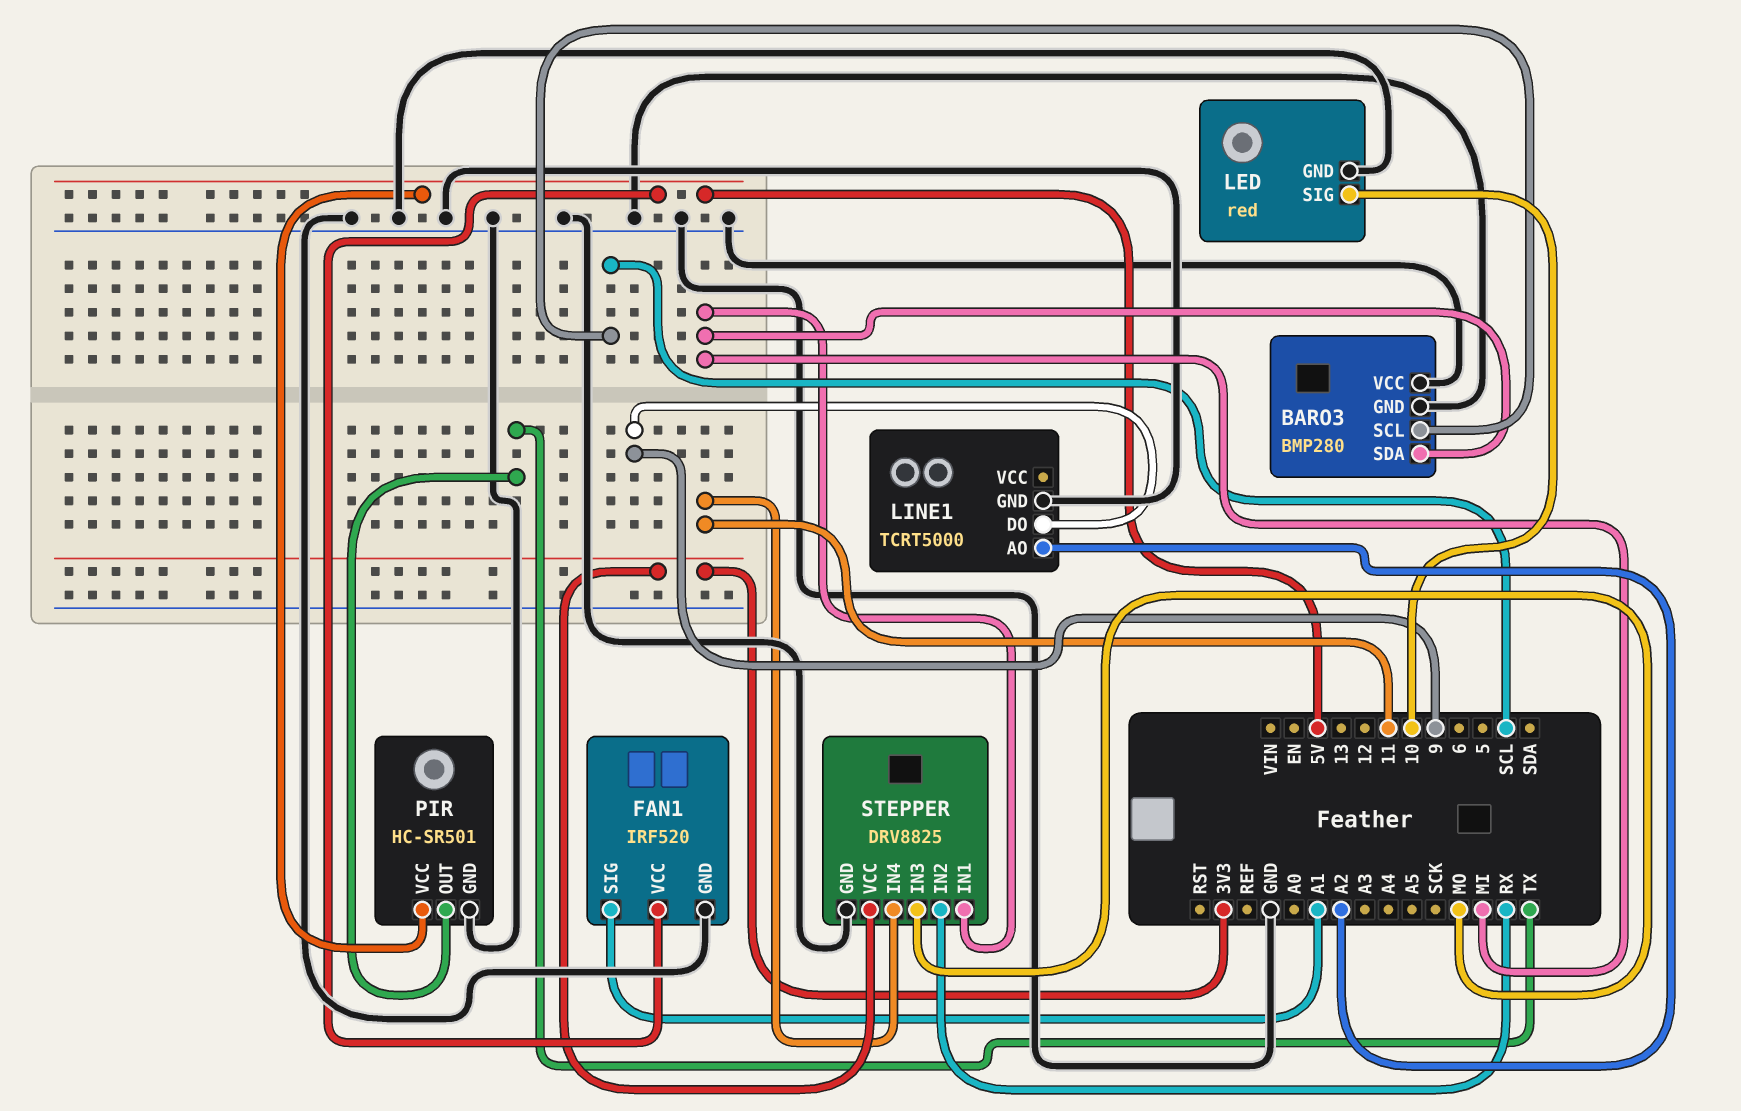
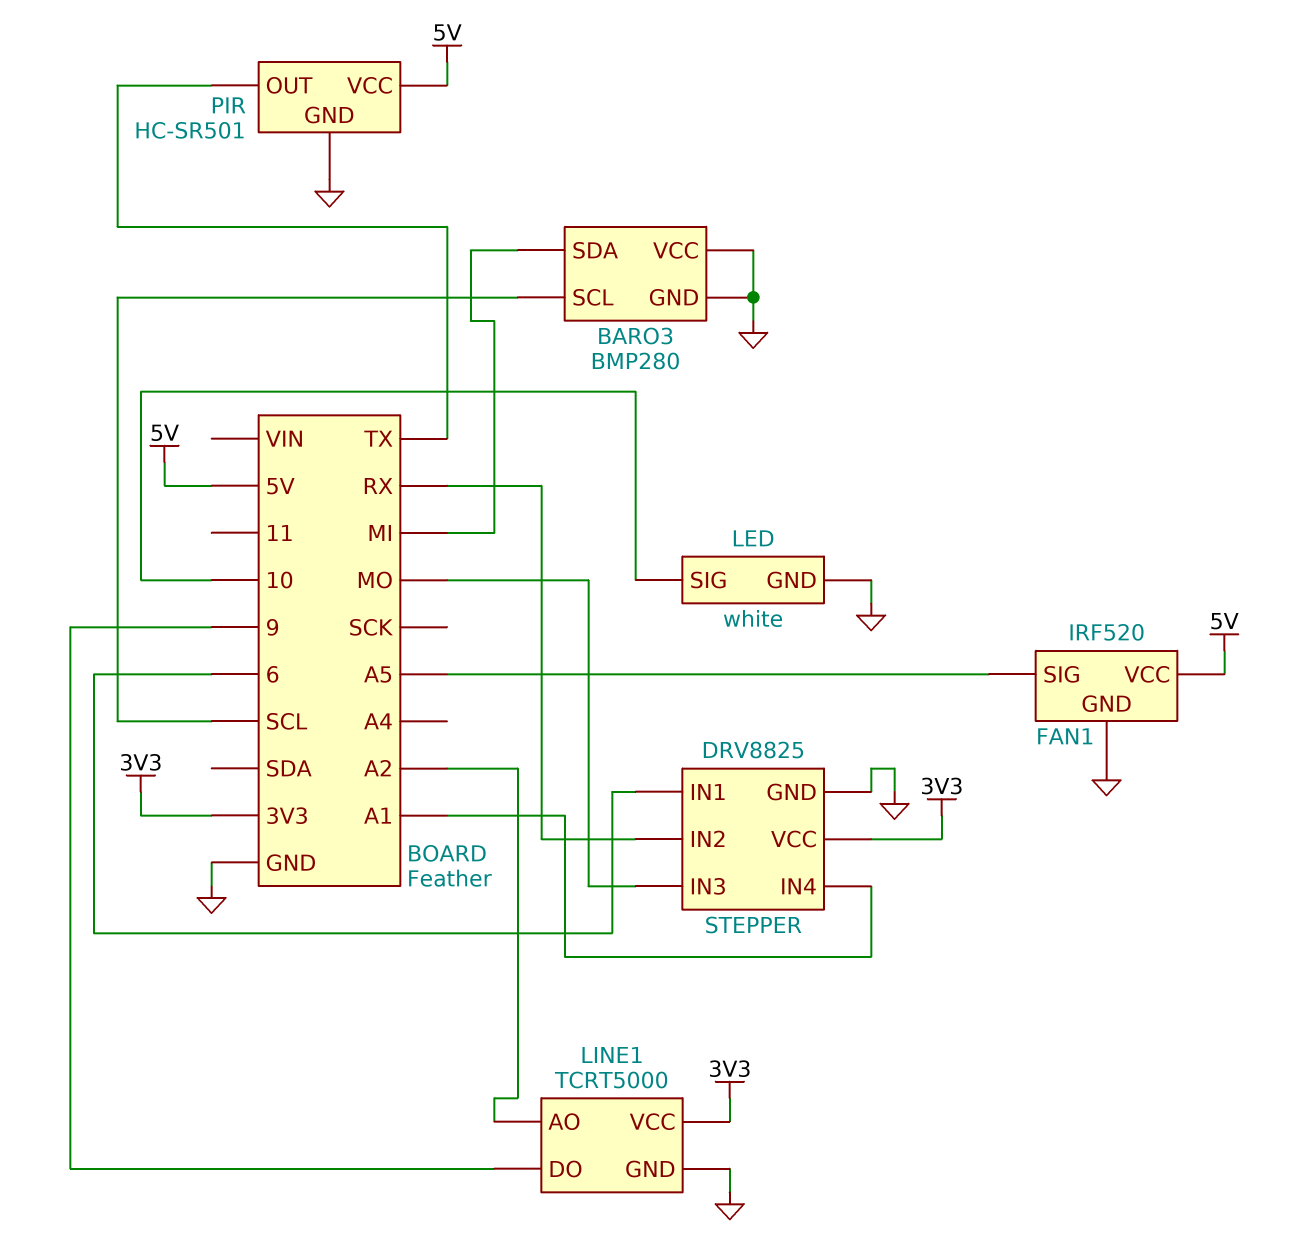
FAN1 pin SIG: A1 -> A5
LED: red -> white
LINE1 pin VCC: none -> 3V3
STEPPER pin IN1: MI -> 6
STEPPER pin IN4: 11 -> A1

